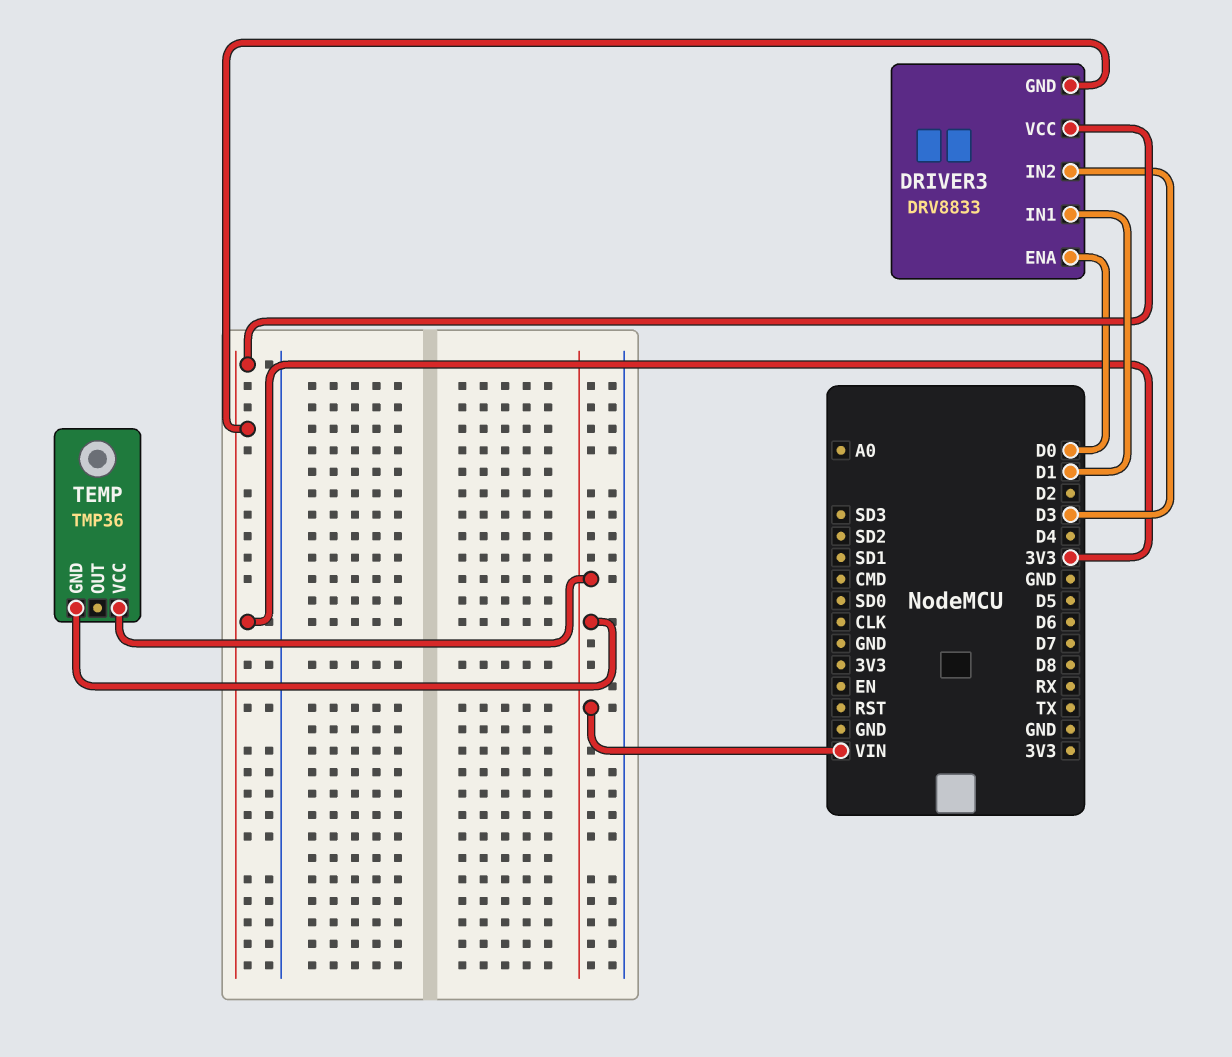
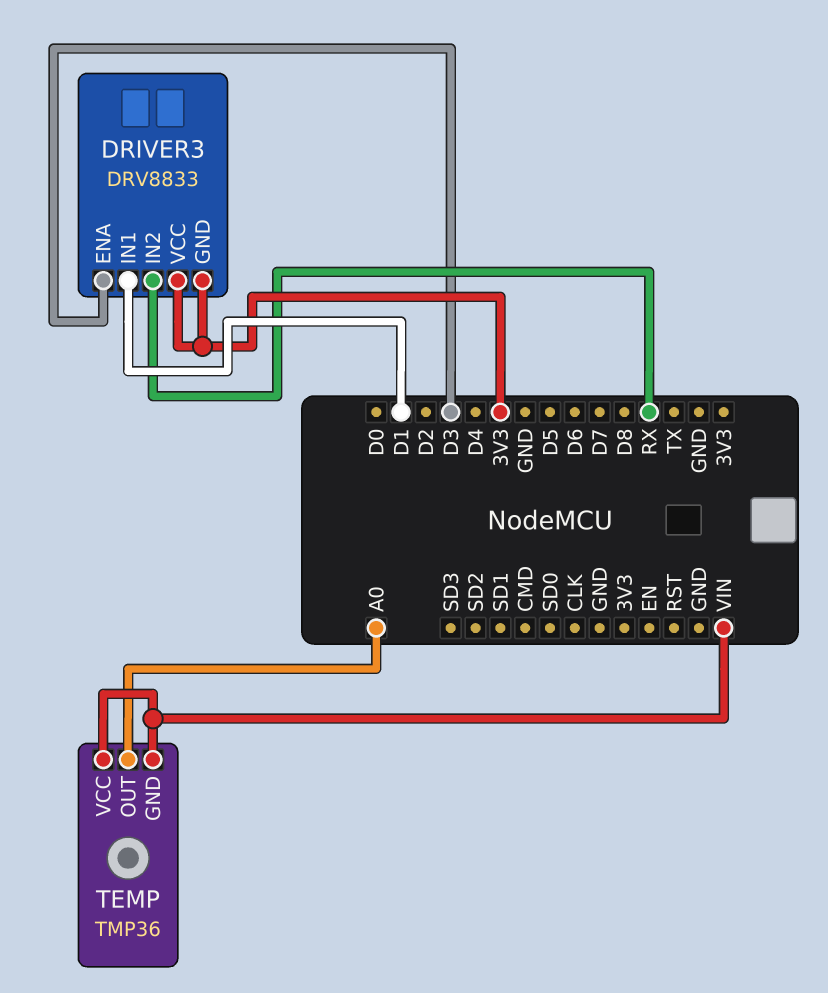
DRIVER3 pin ENA: D0 -> D3
DRIVER3 pin IN2: D3 -> RX
TEMP pin OUT: none -> A0

